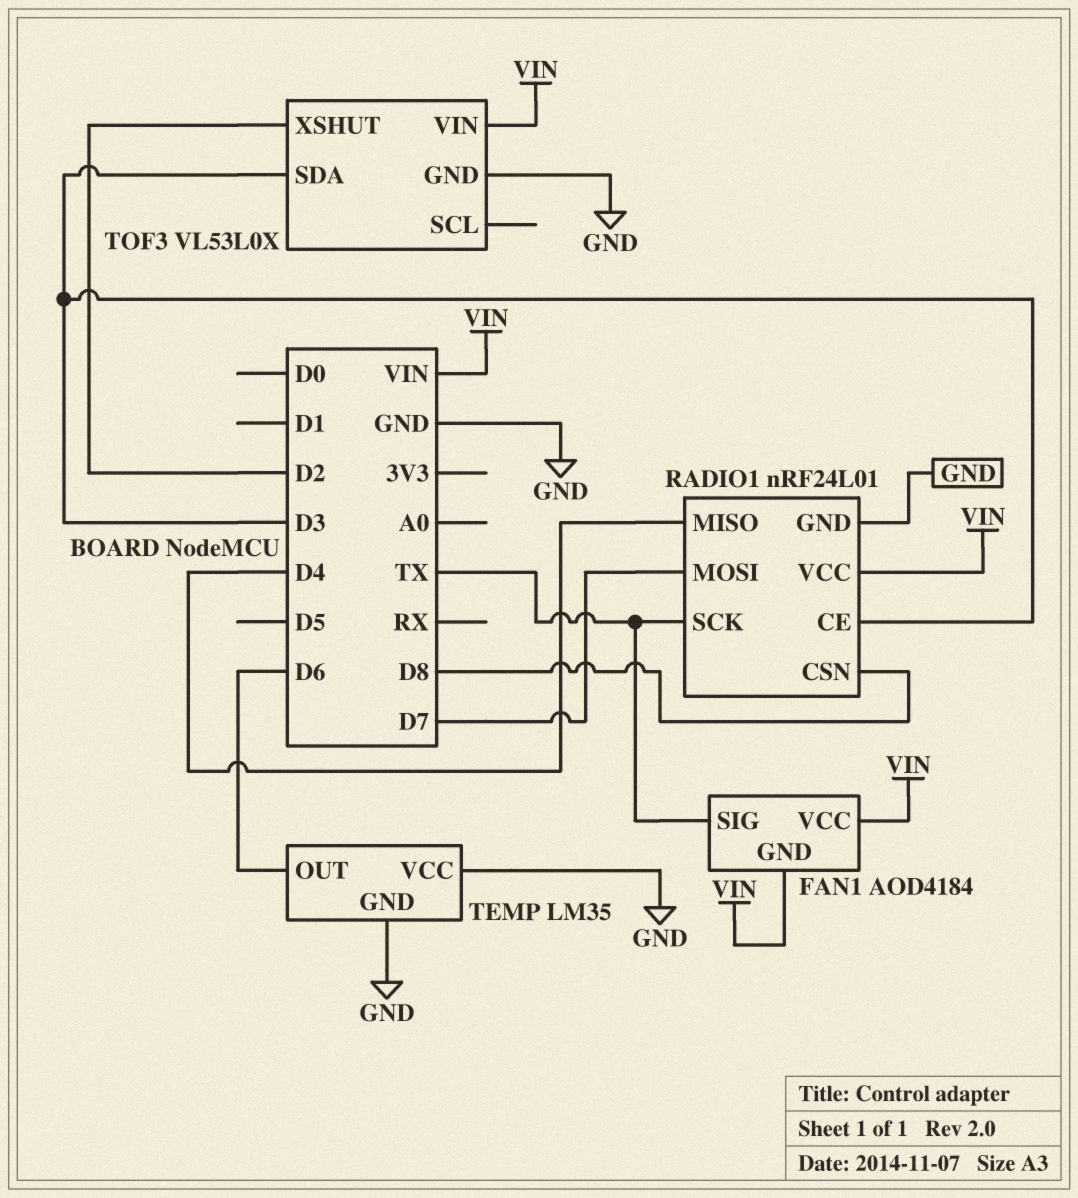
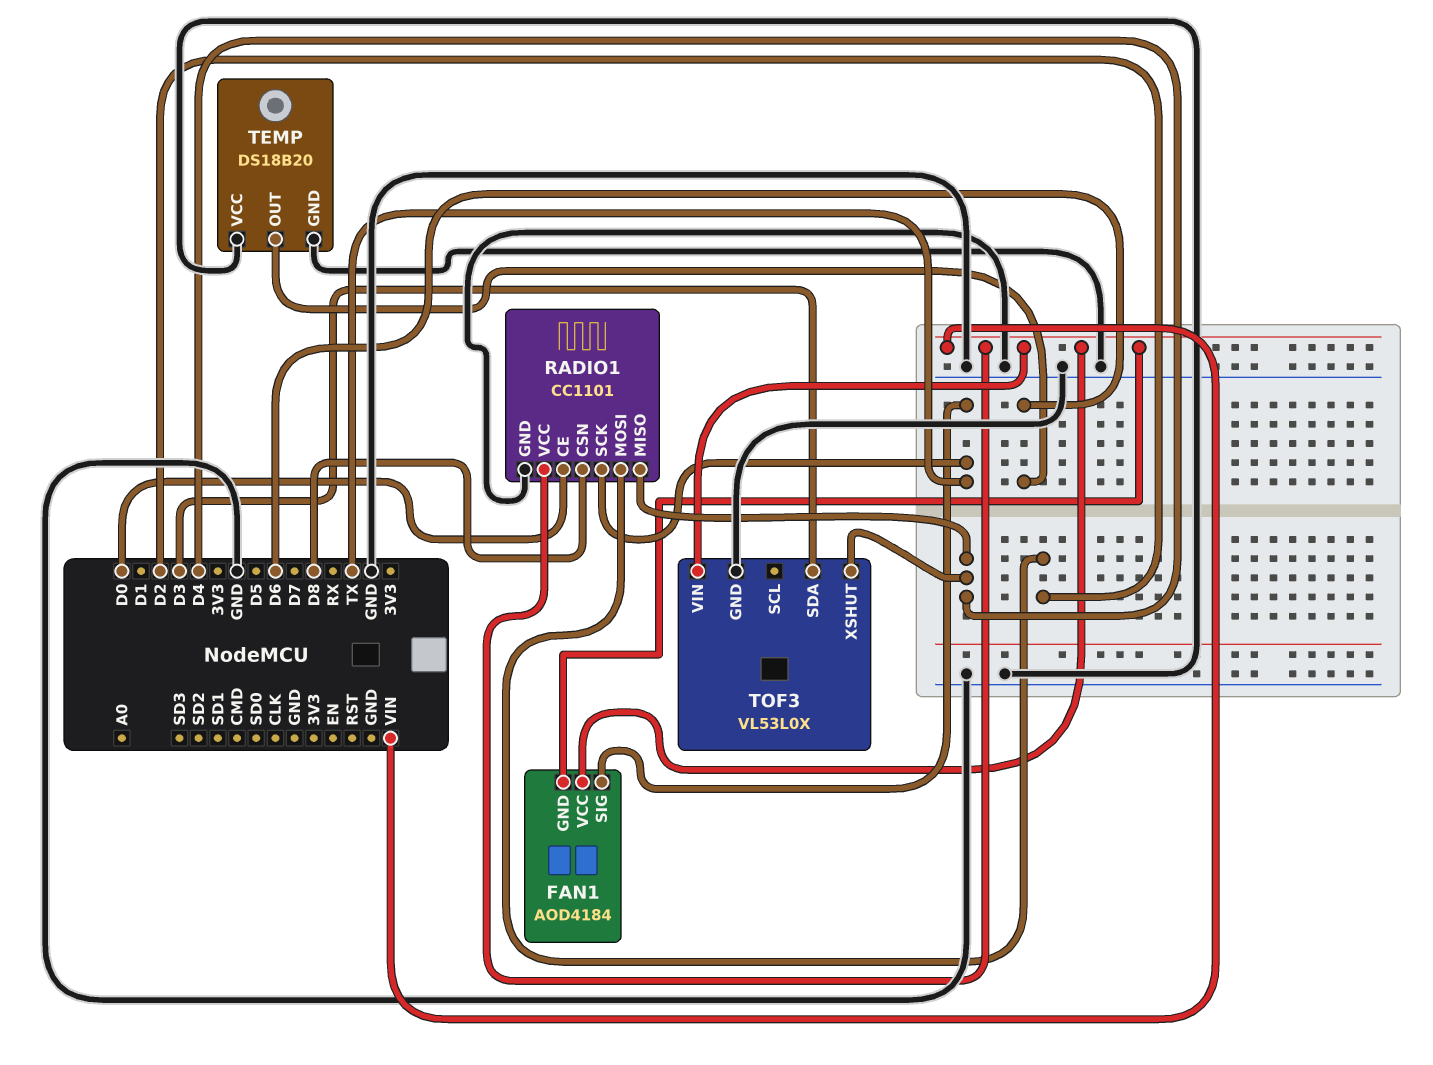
RADIO1: nRF24L01 -> CC1101
RADIO1 pin CE: D3 -> D0
RADIO1 pin MOSI: D7 -> D2
TEMP: LM35 -> DS18B20
TOF3 pin XSHUT: D2 -> D4

